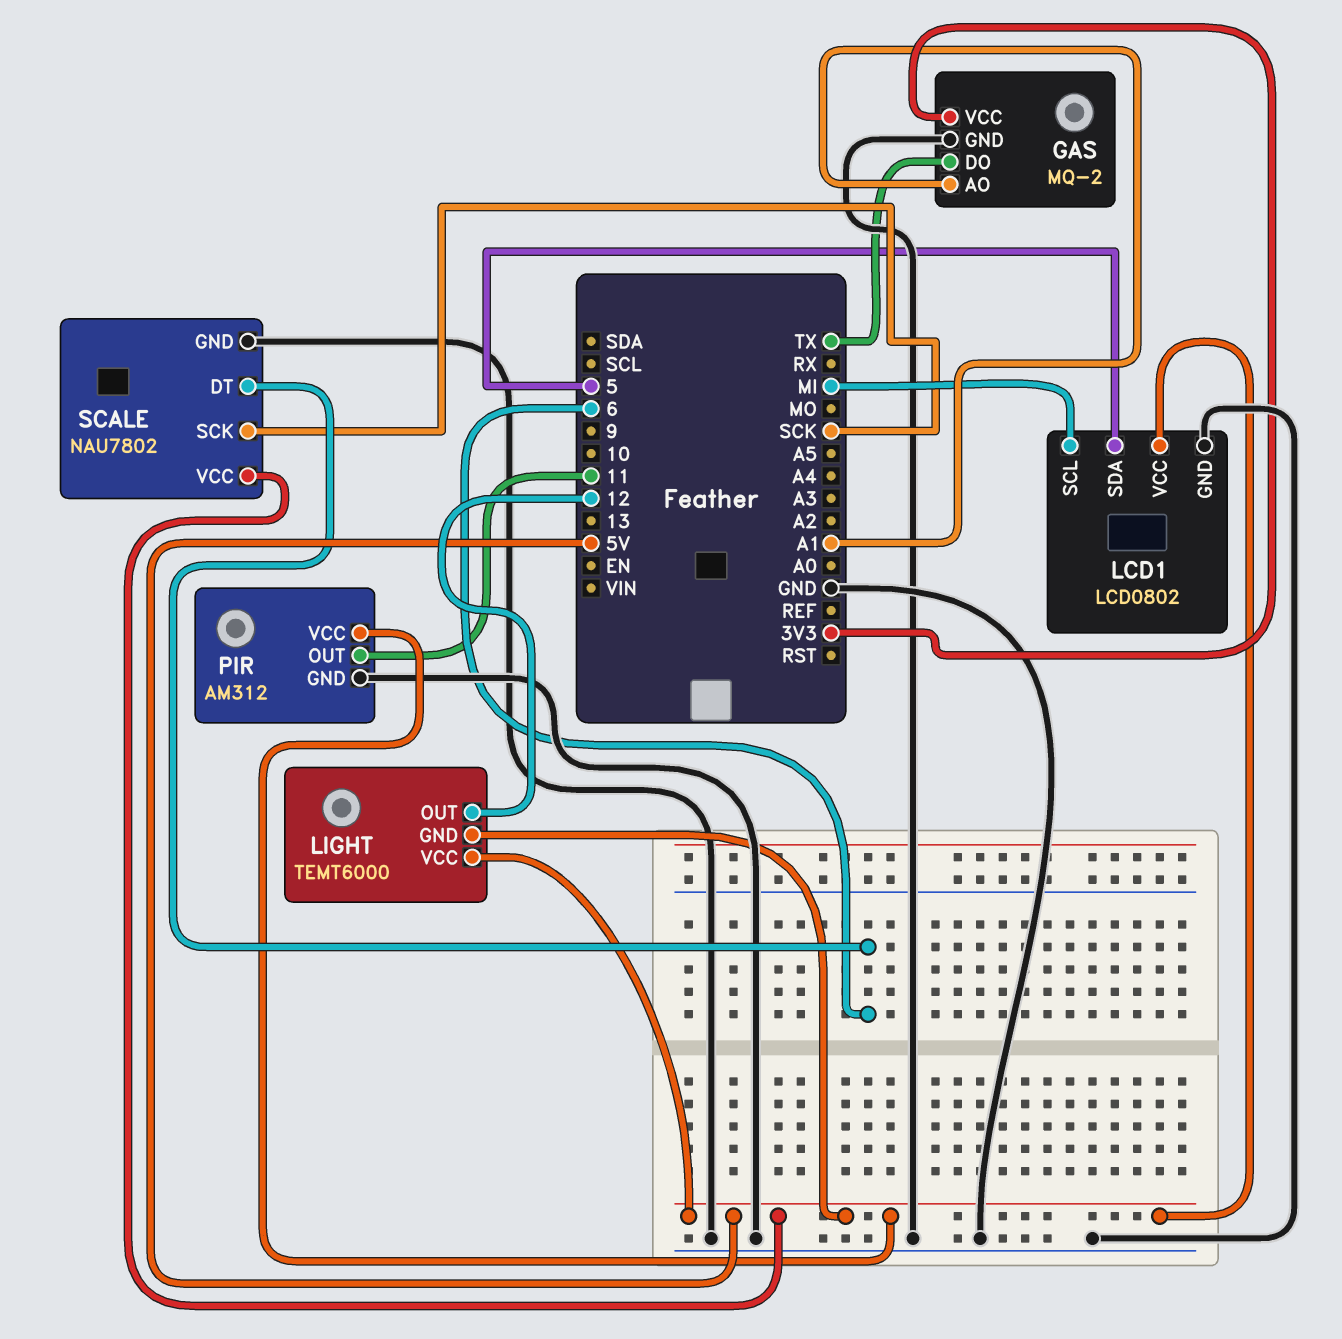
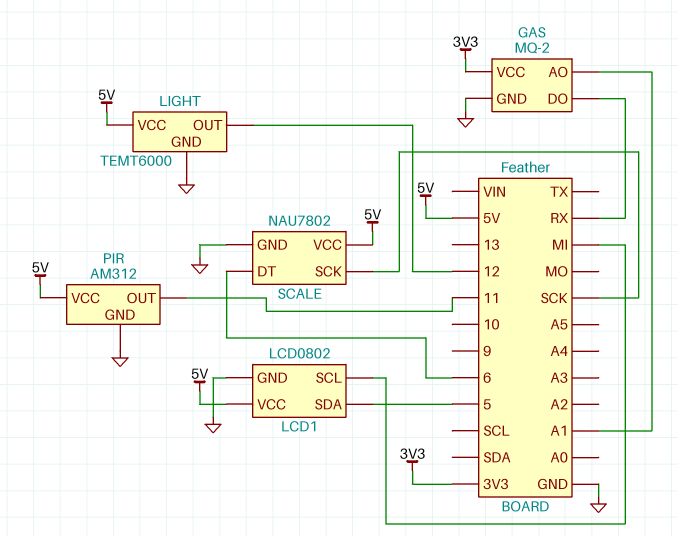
GAS pin DO: TX -> RX
LIGHT pin GND: 5V -> GND

